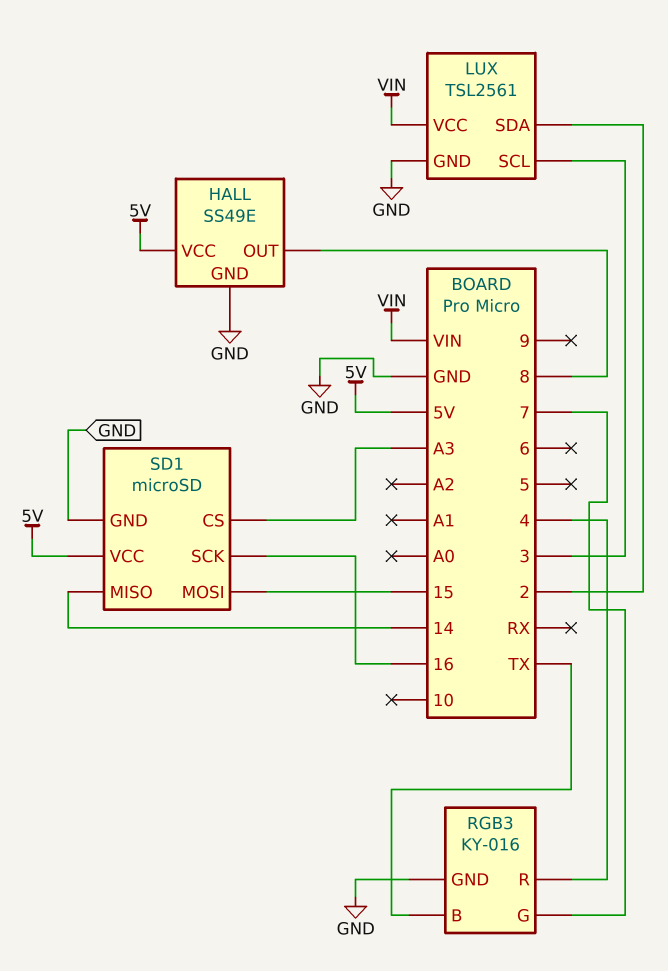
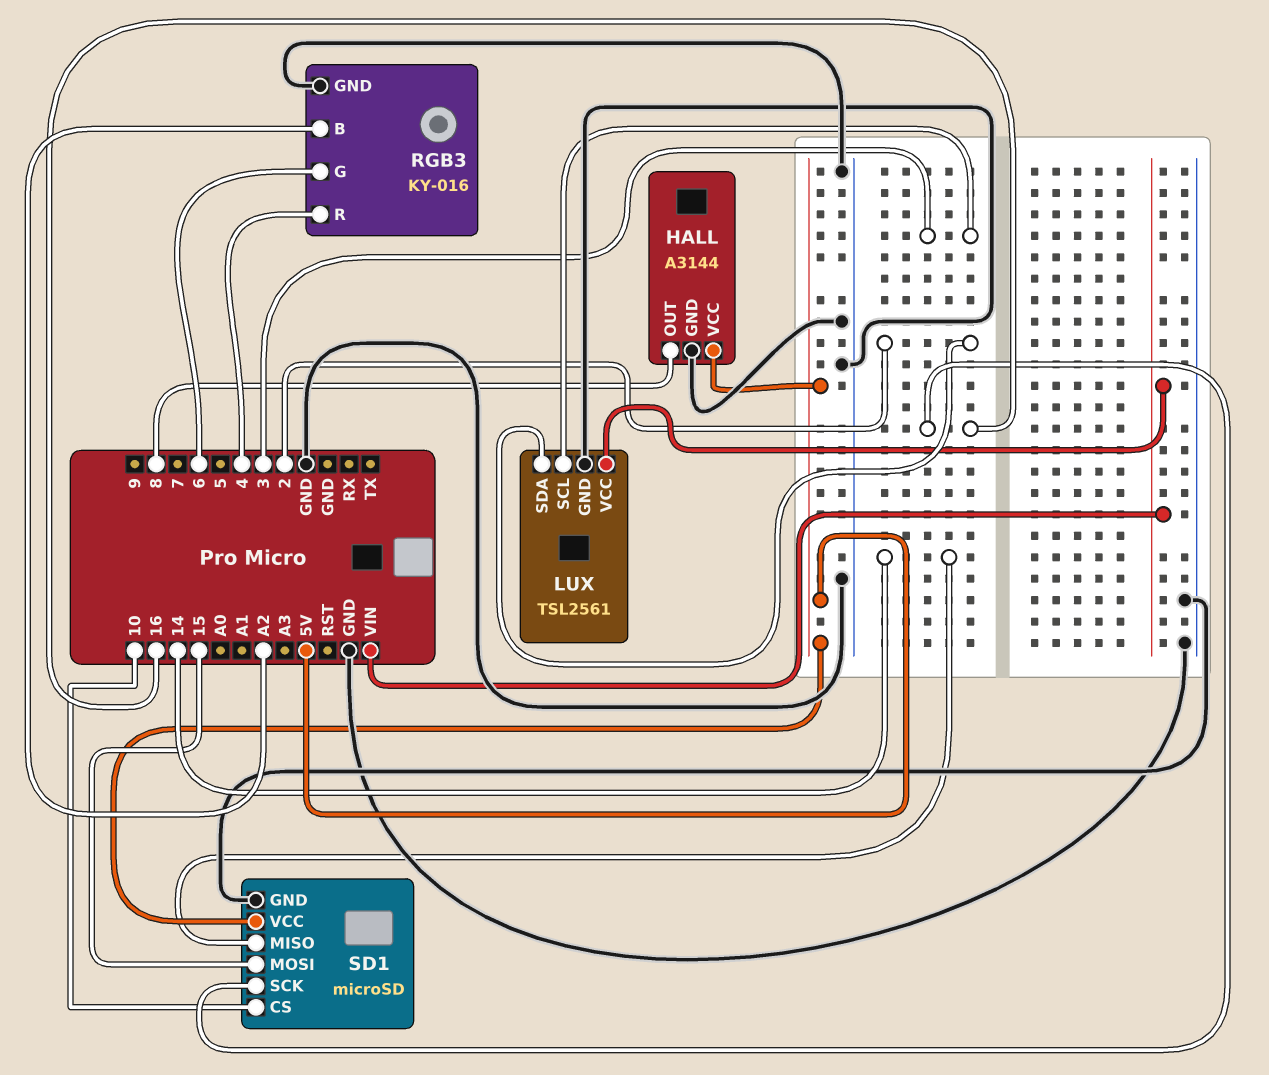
HALL: SS49E -> A3144
RGB3 pin B: TX -> A2
RGB3 pin G: 7 -> 6
SD1 pin CS: A3 -> 10

